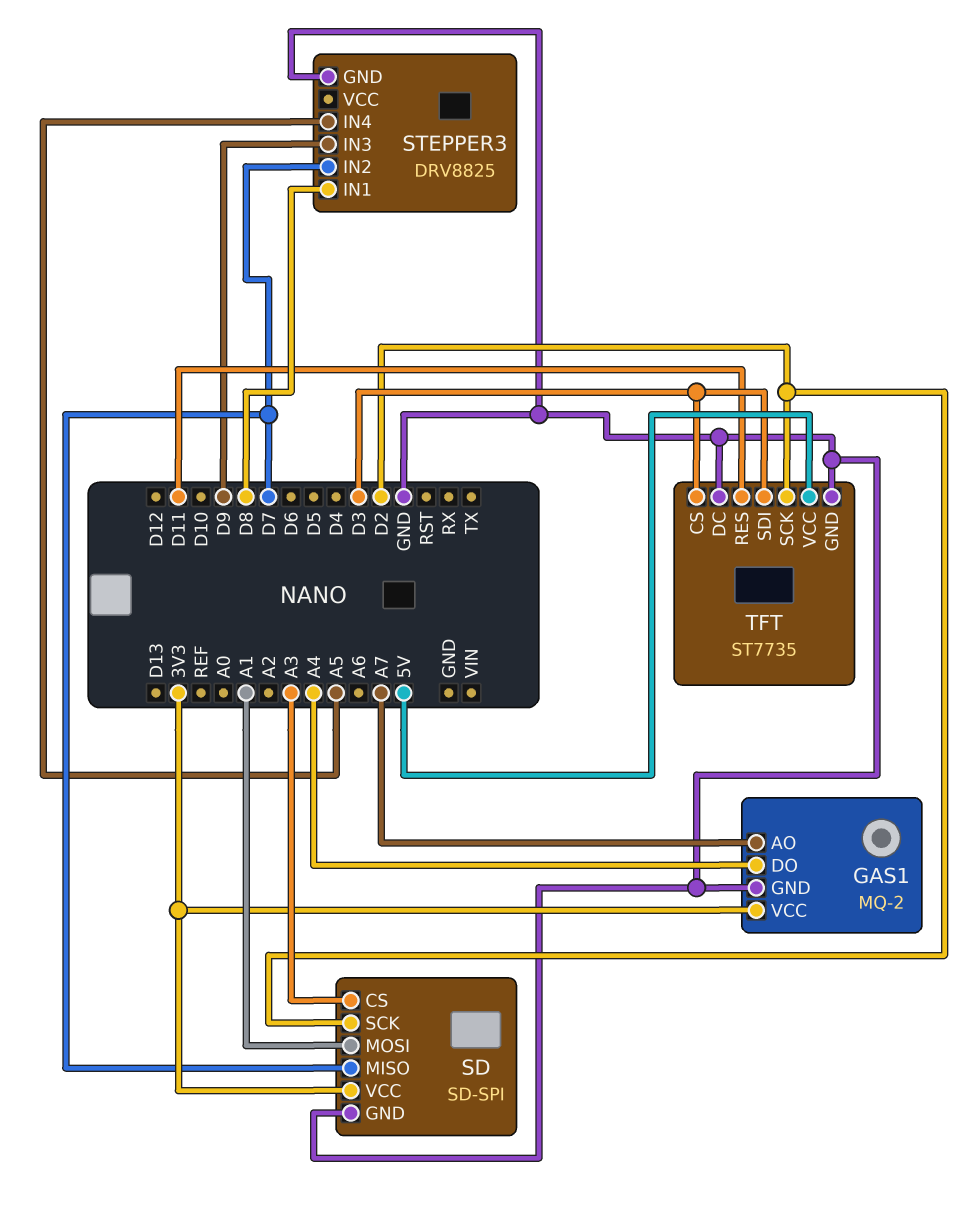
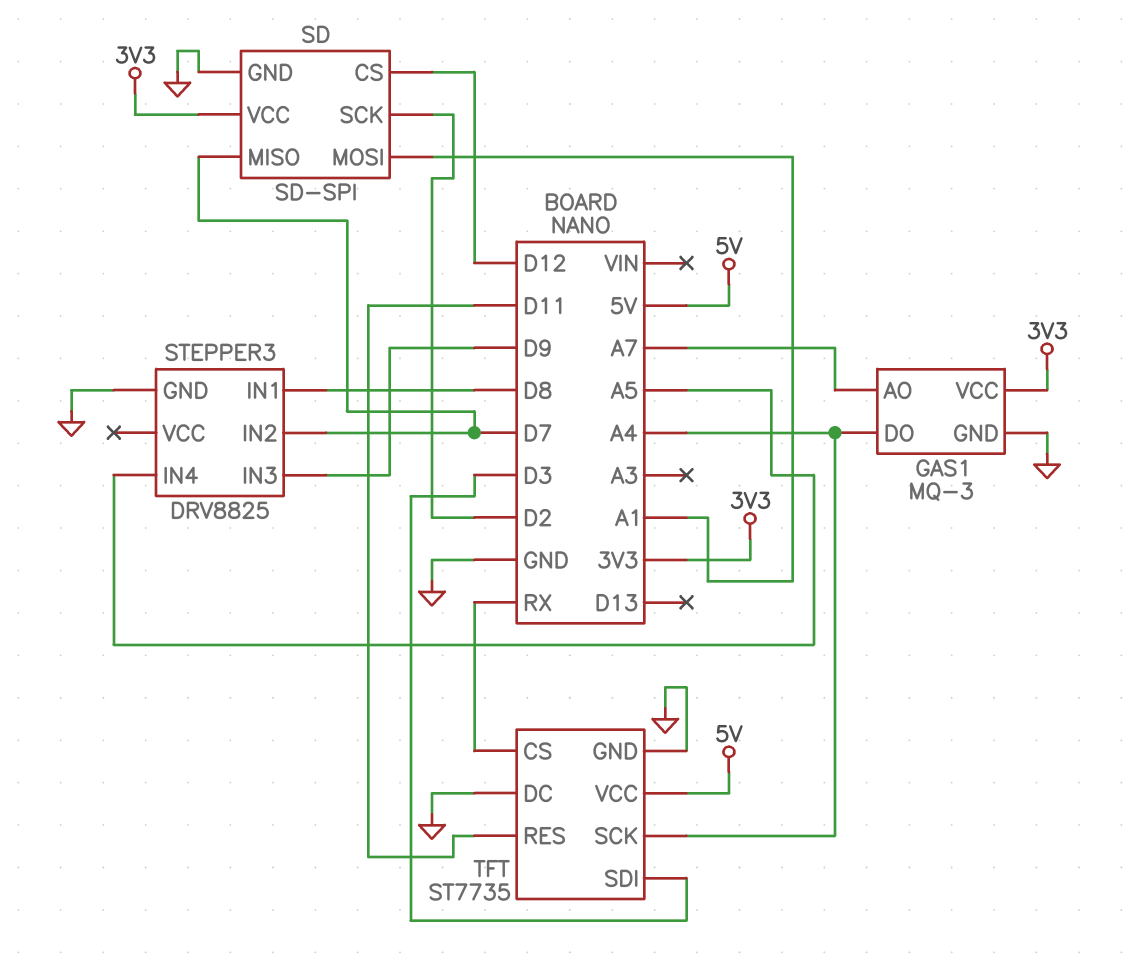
GAS1: MQ-2 -> MQ-3
SD pin CS: A3 -> D12
TFT pin CS: D3 -> RX
TFT pin SCK: D2 -> A4

